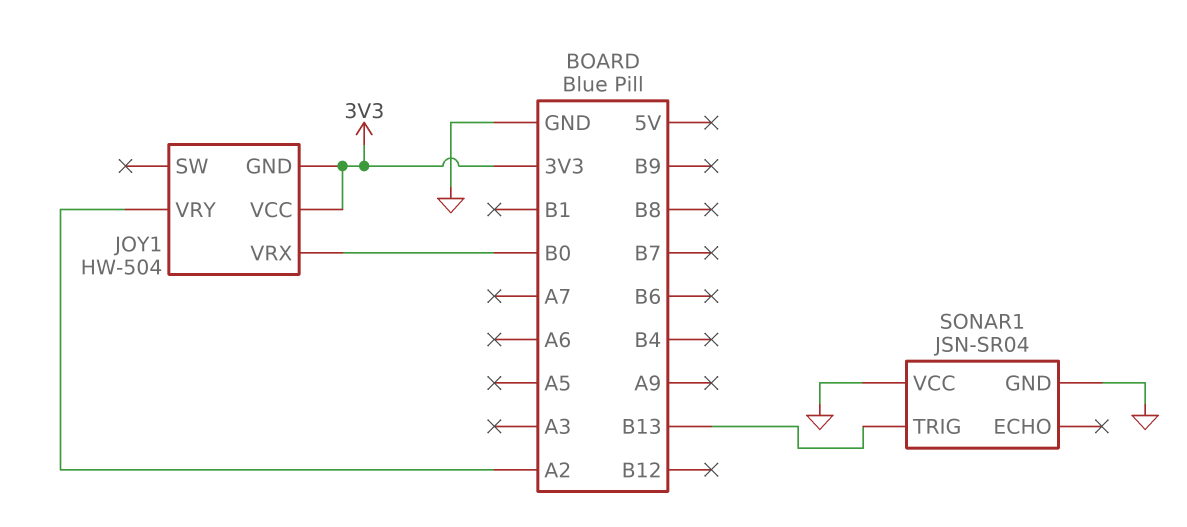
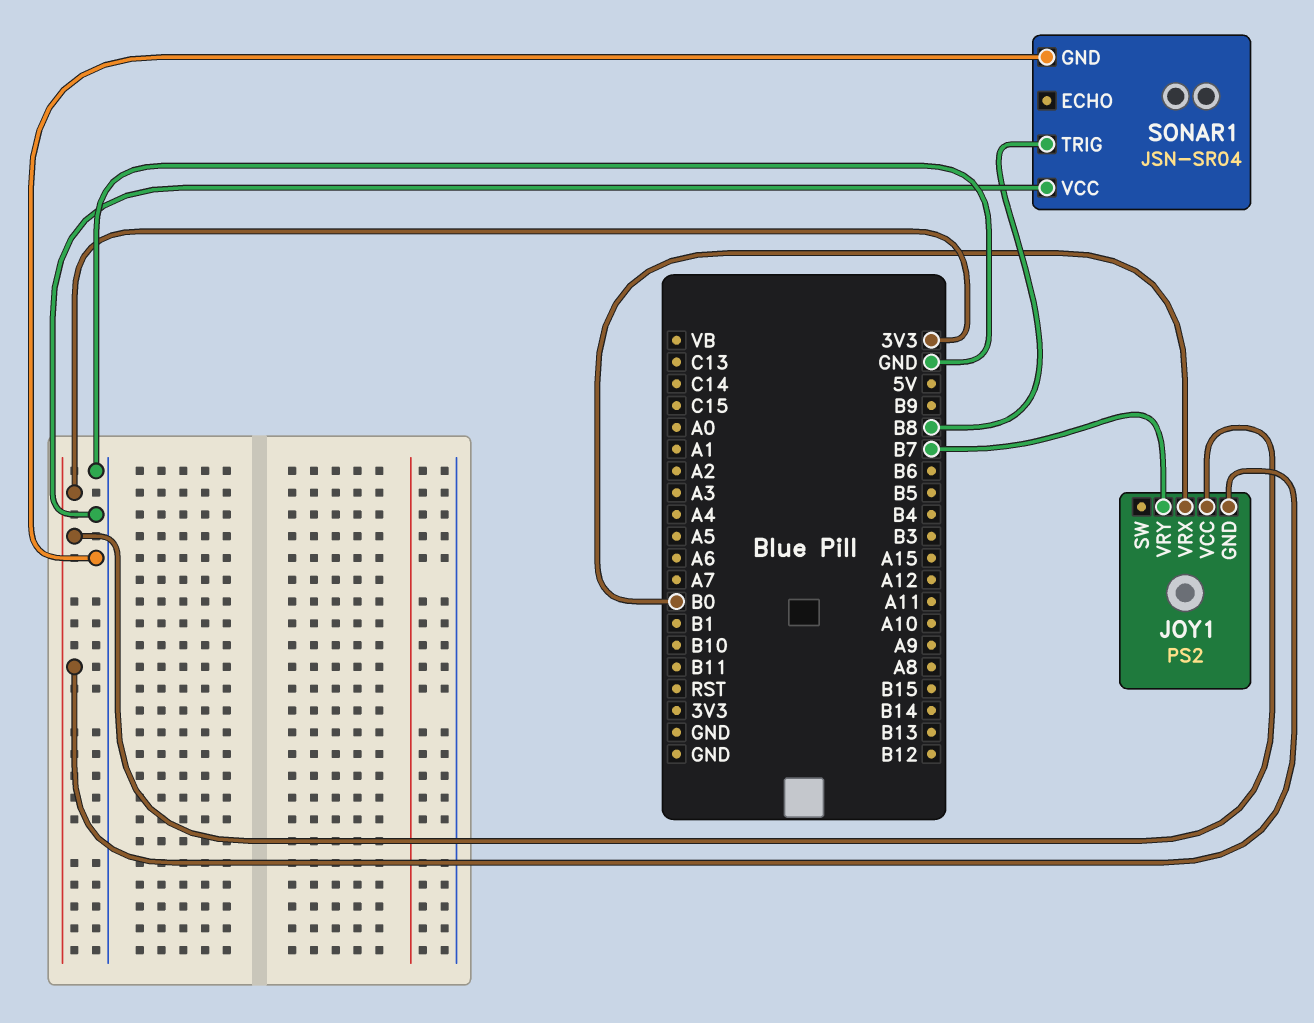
JOY1: HW-504 -> PS2
JOY1 pin VRY: A2 -> B7
SONAR1 pin TRIG: B13 -> B8

